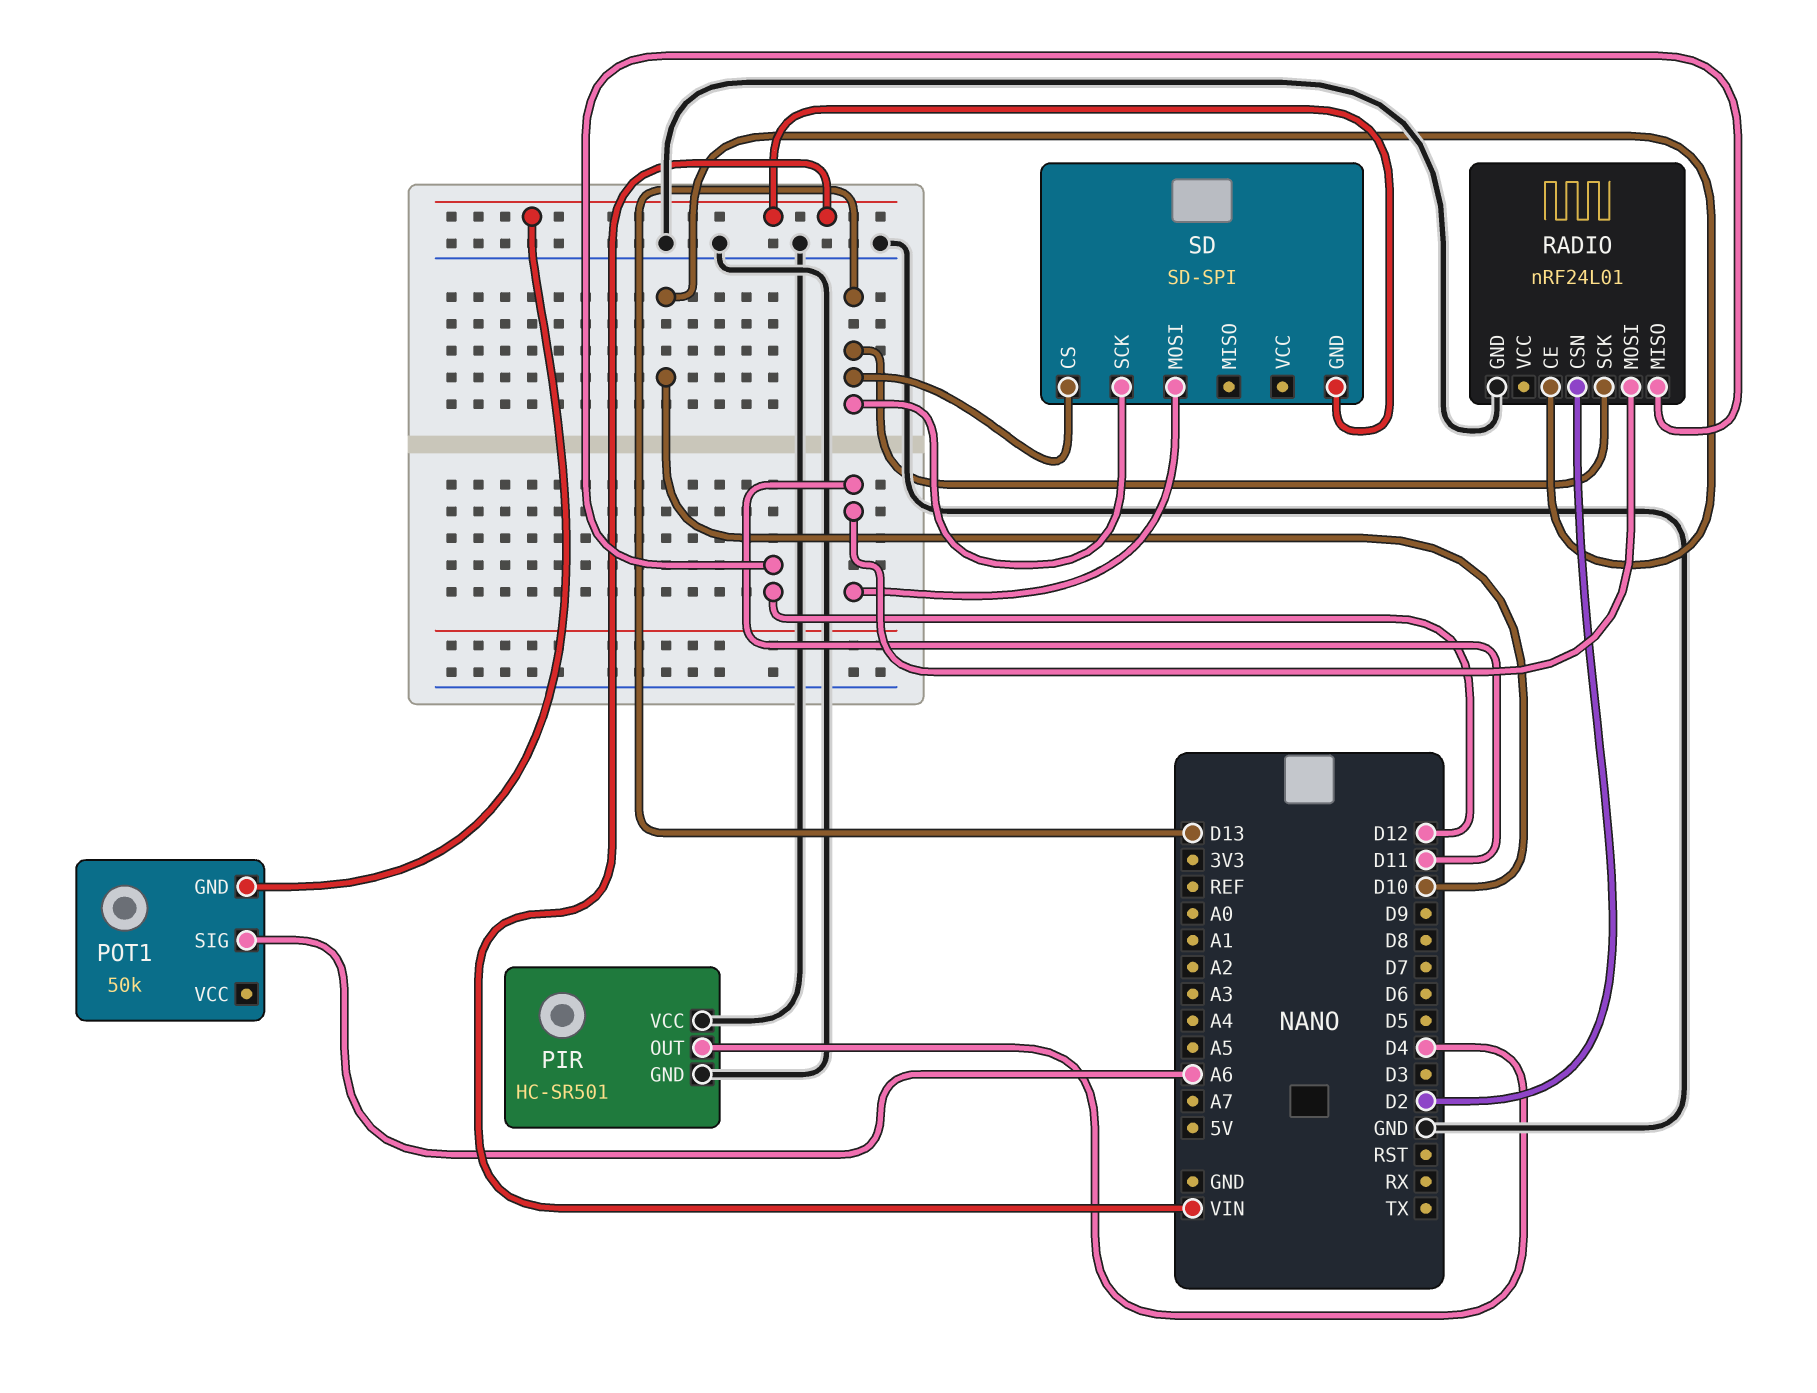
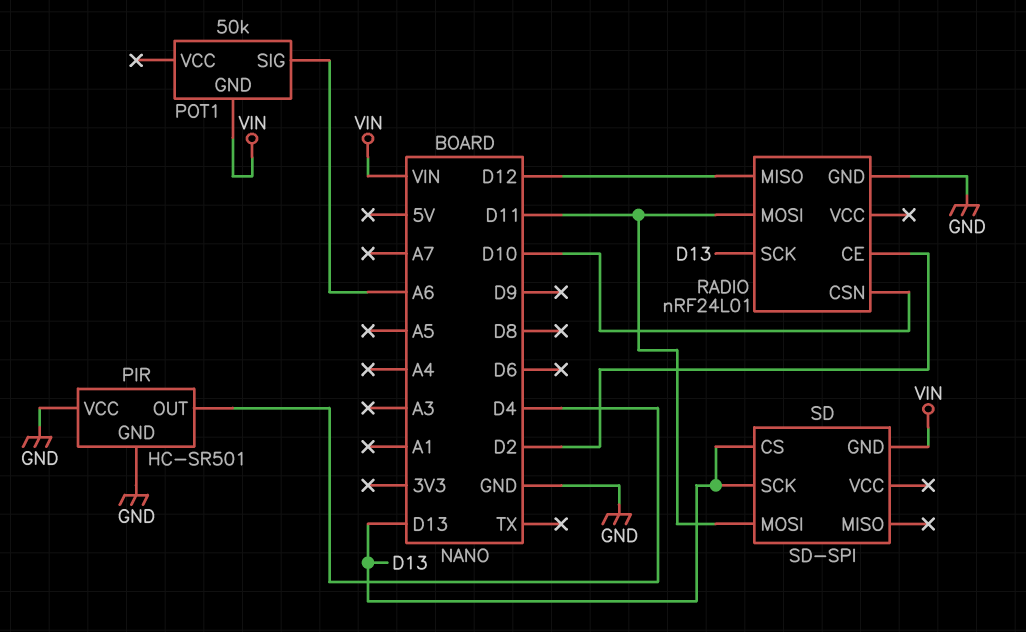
RADIO pin CE: D10 -> D2
RADIO pin CSN: D2 -> D10

